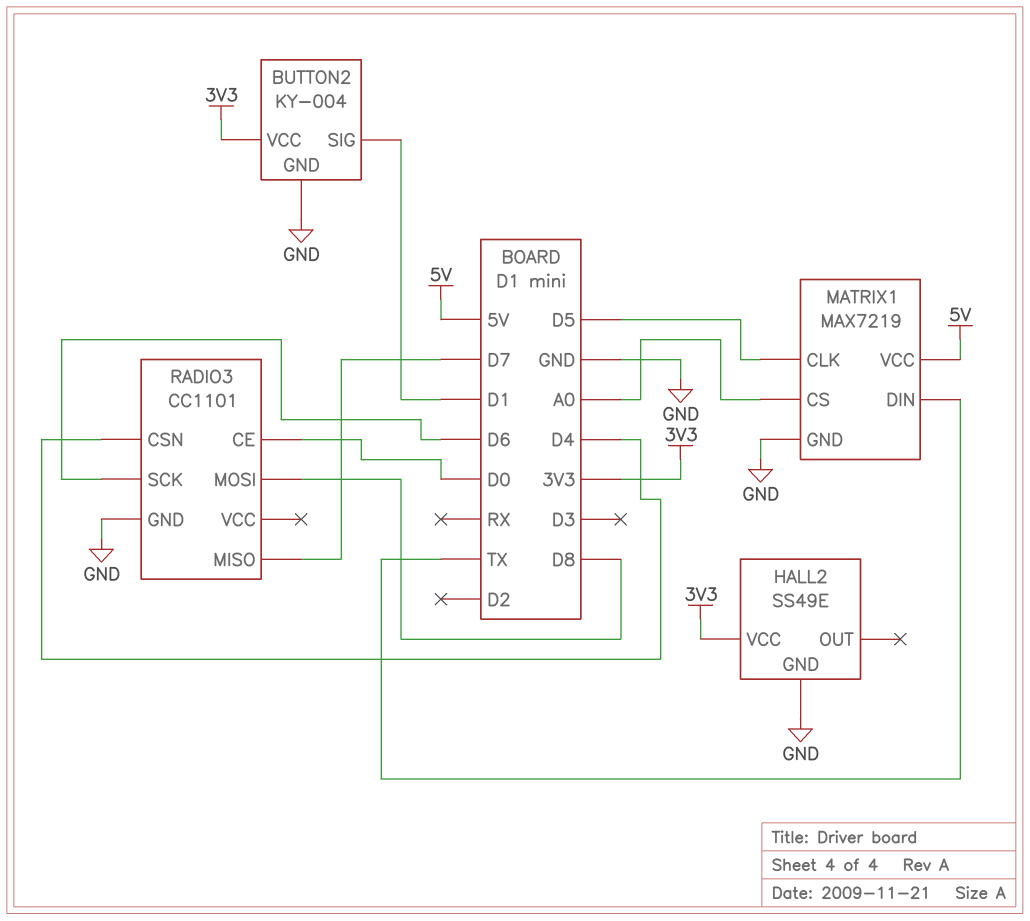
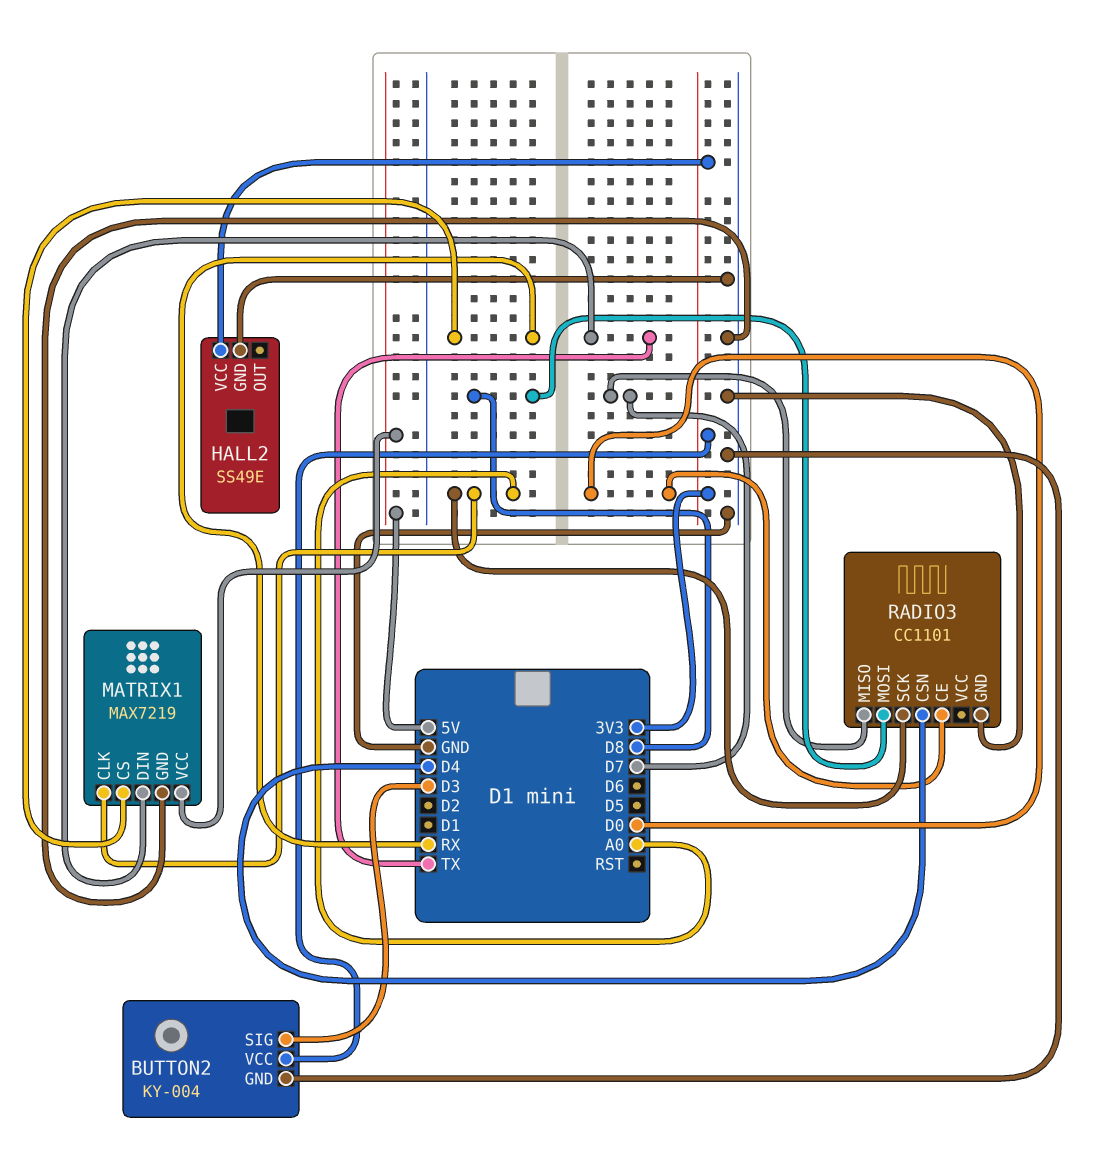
BUTTON2 pin SIG: D1 -> D3
MATRIX1 pin CLK: D5 -> A0
MATRIX1 pin CS: A0 -> RX
RADIO3 pin SCK: D6 -> A0

